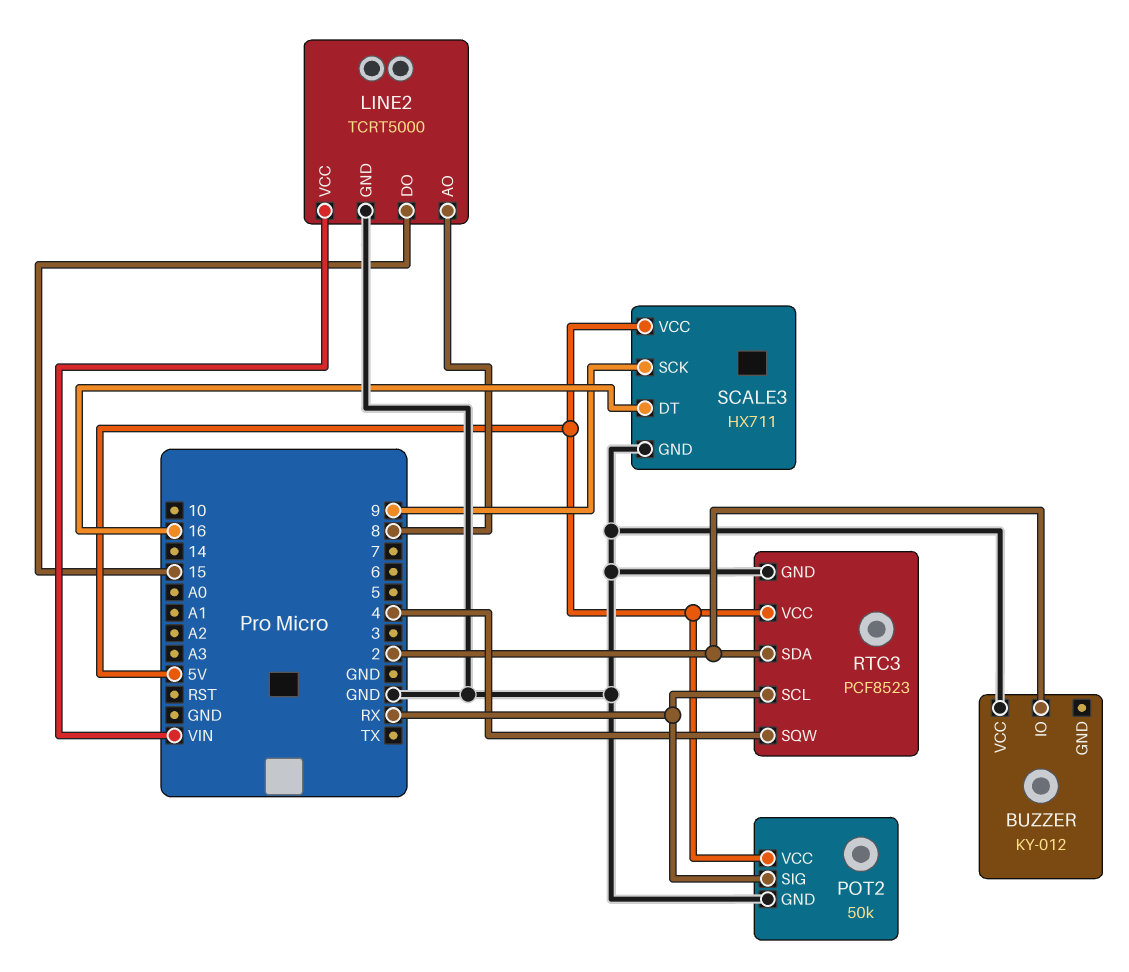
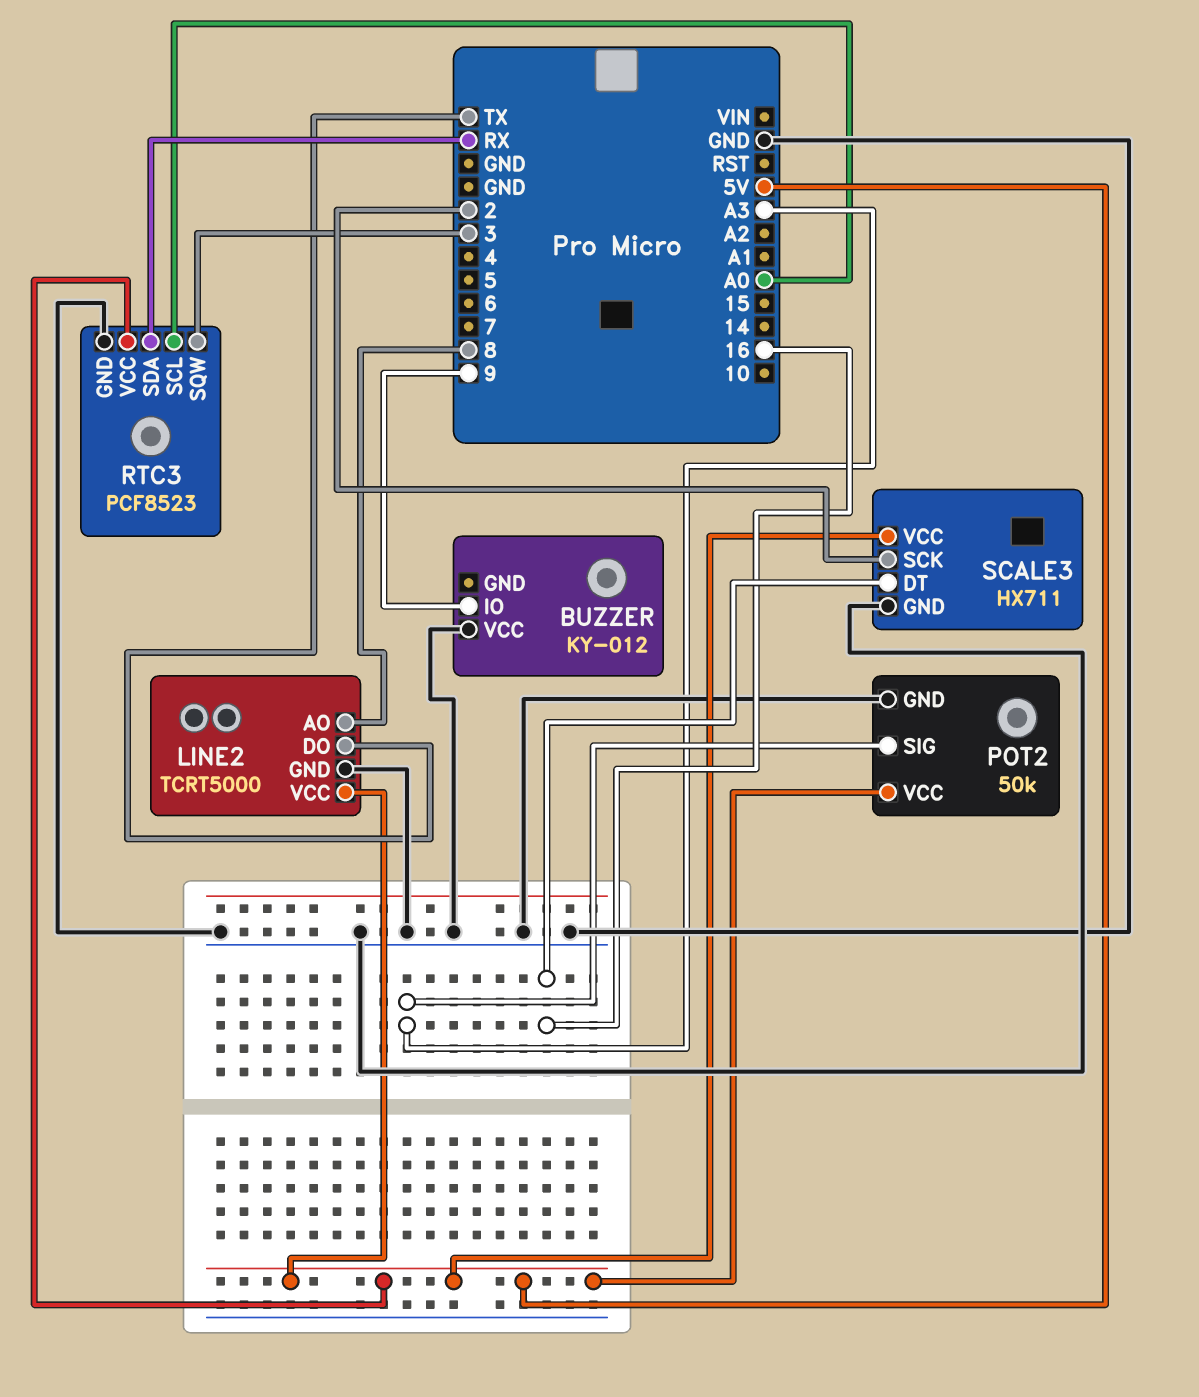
BUZZER pin IO: 2 -> 9
LINE2 pin DO: 15 -> TX
LINE2 pin VCC: VIN -> 5V
POT2 pin SIG: RX -> A3
RTC3 pin SCL: RX -> A0
RTC3 pin SDA: 2 -> RX
RTC3 pin SQW: 4 -> 3
SCALE3 pin SCK: 9 -> 2

